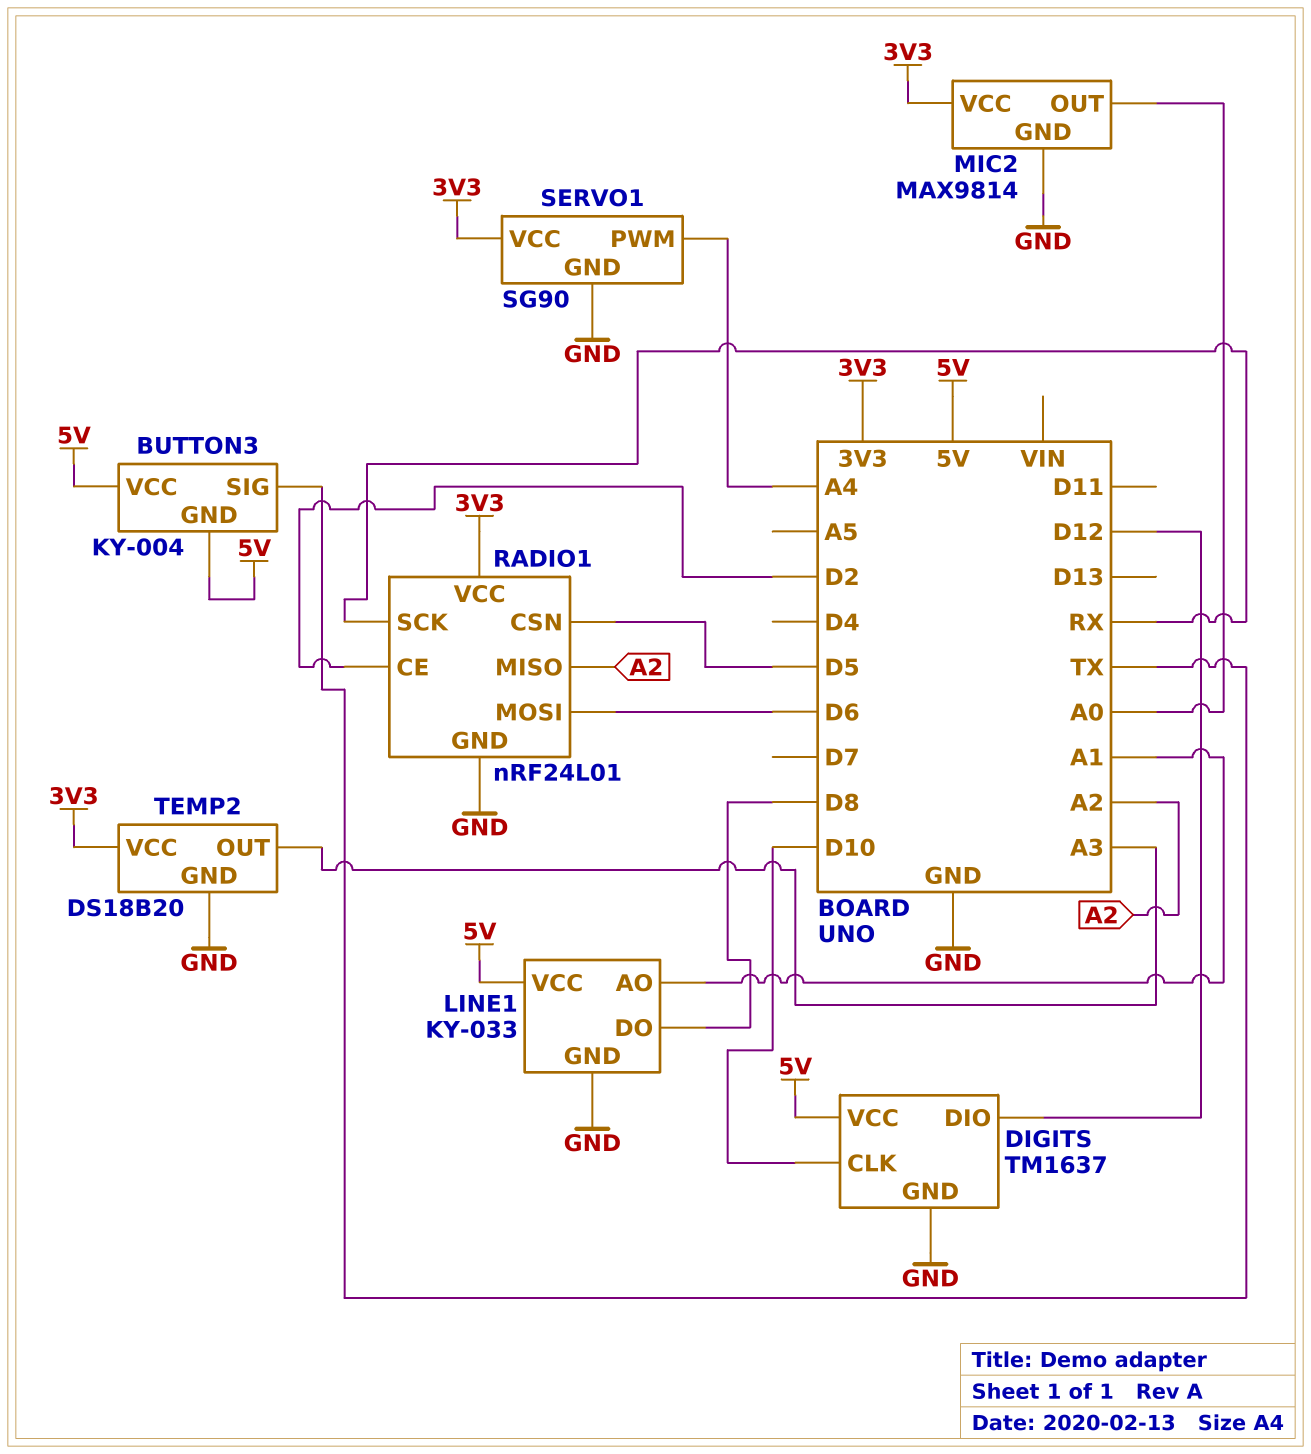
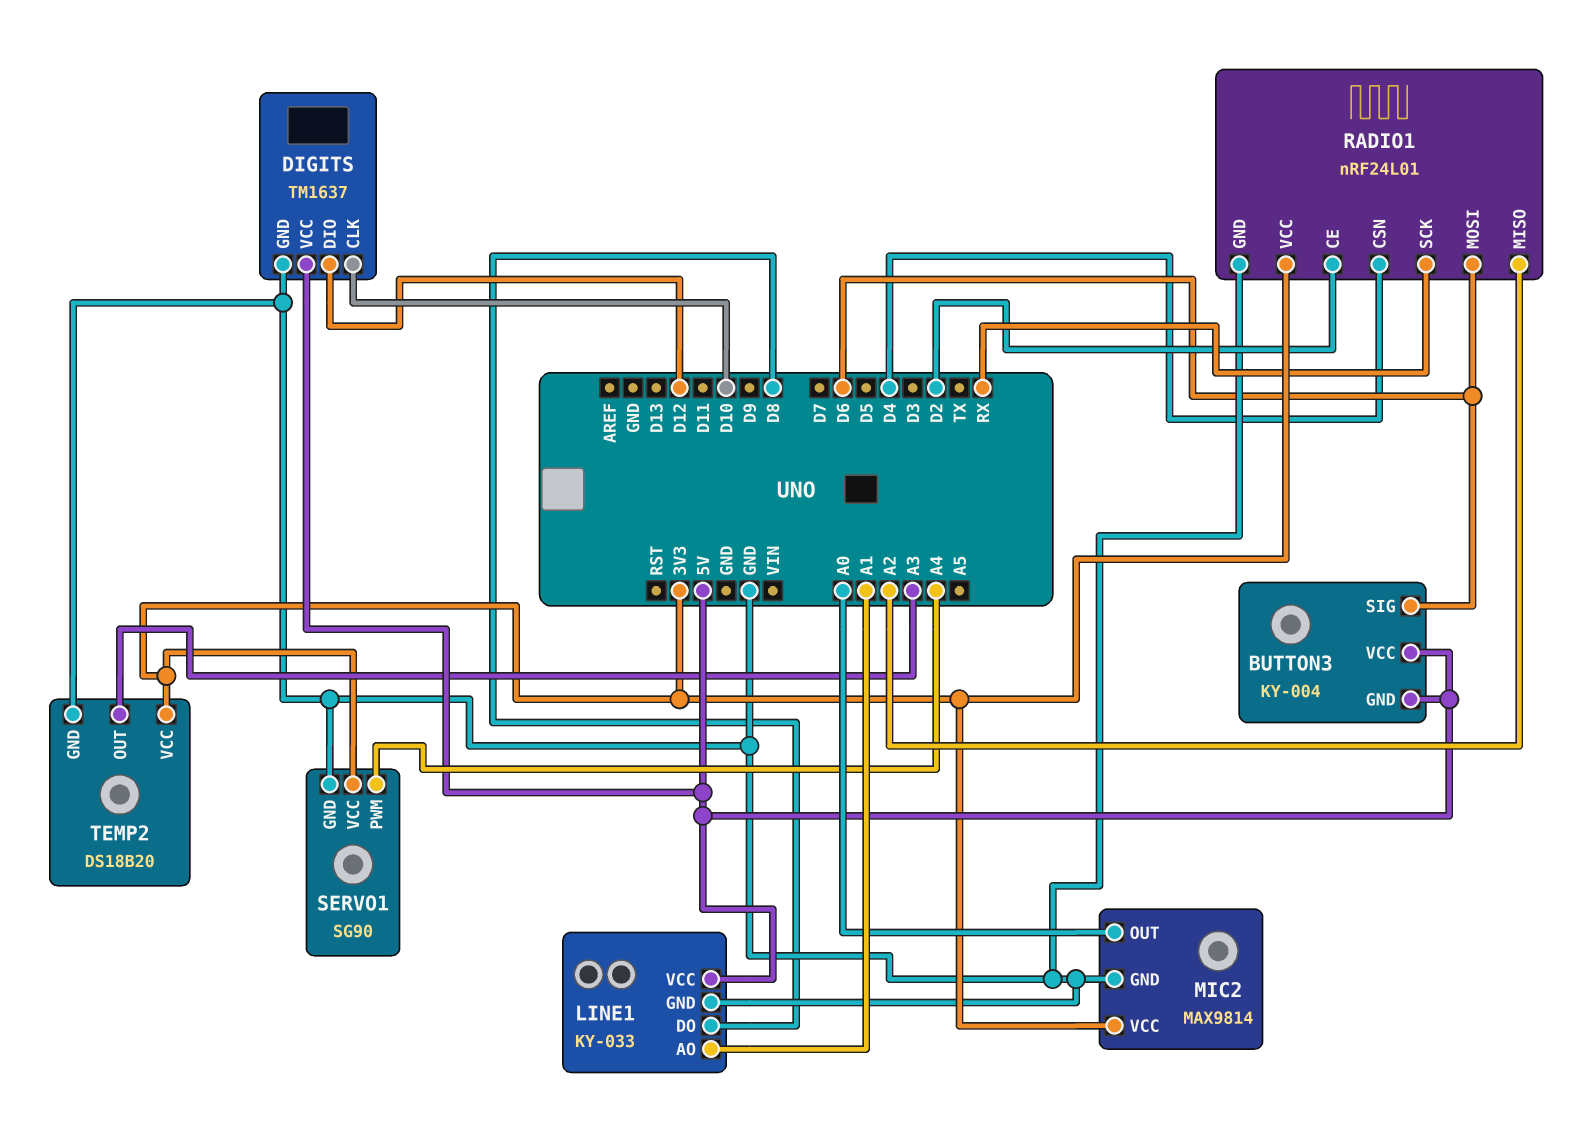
BUTTON3 pin SIG: TX -> D6
RADIO1 pin CSN: D5 -> D4

